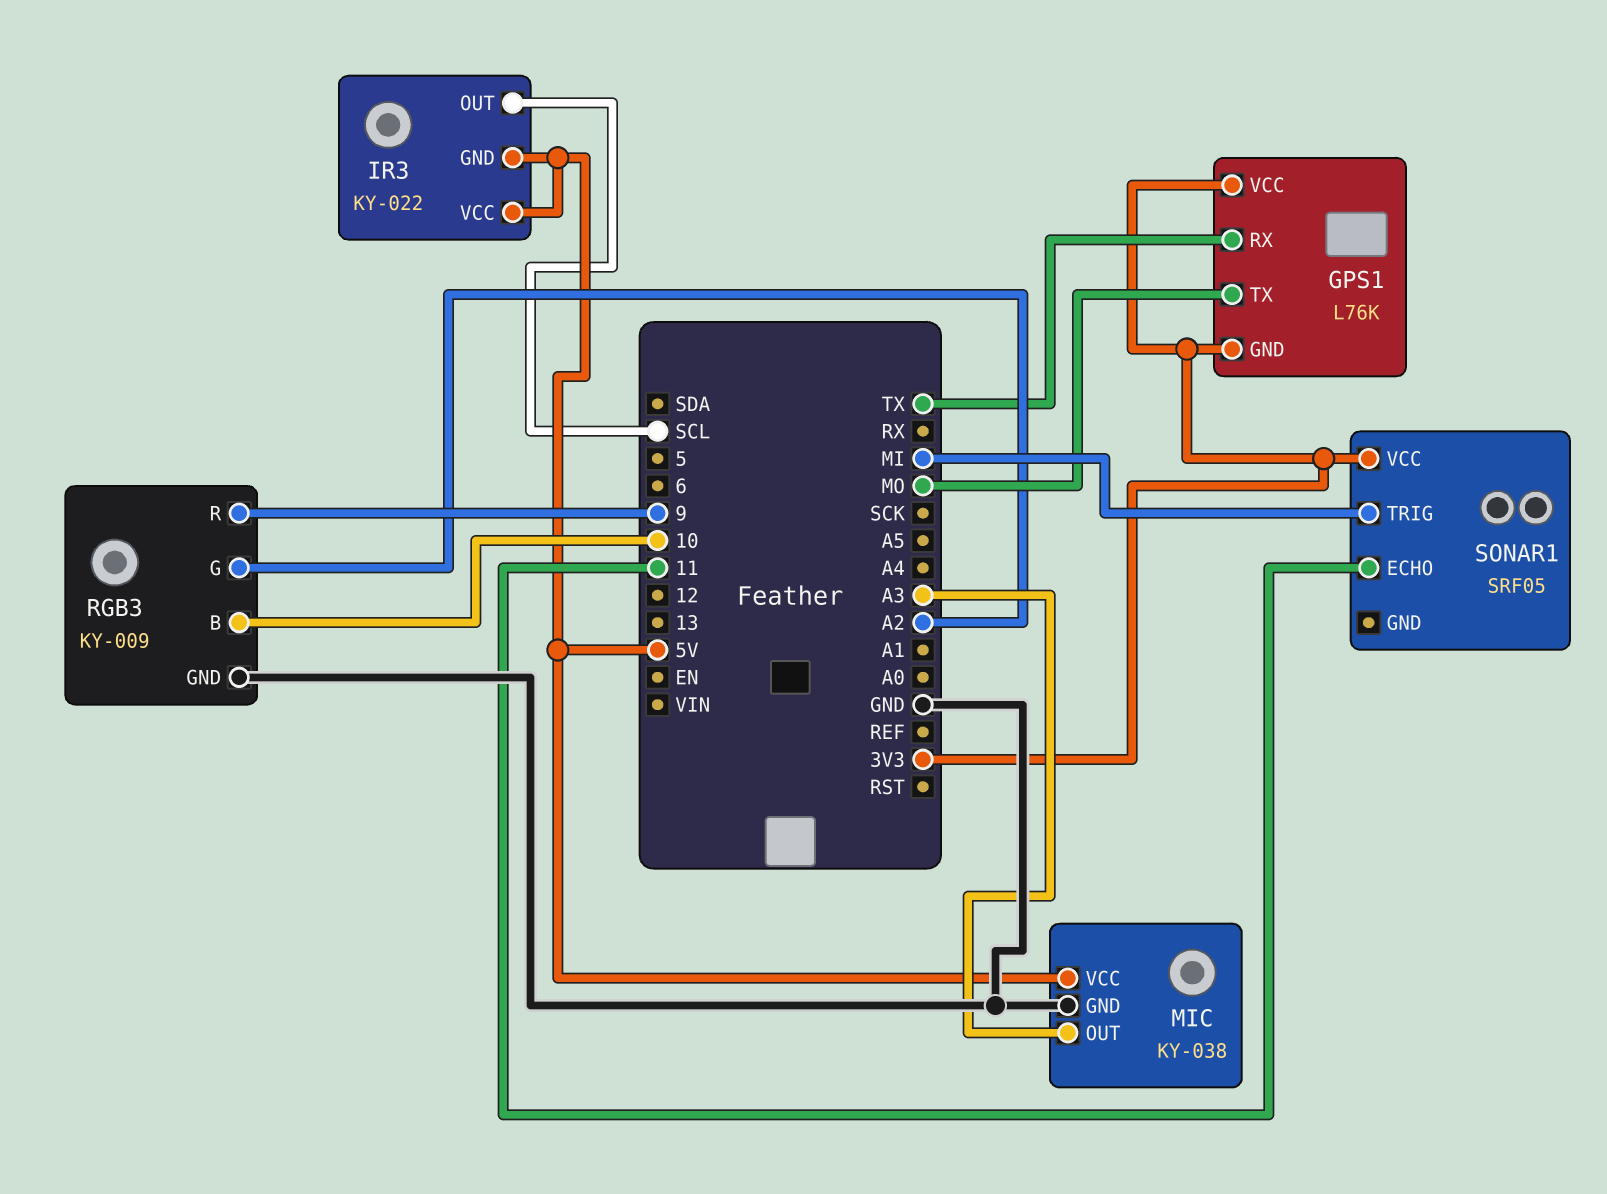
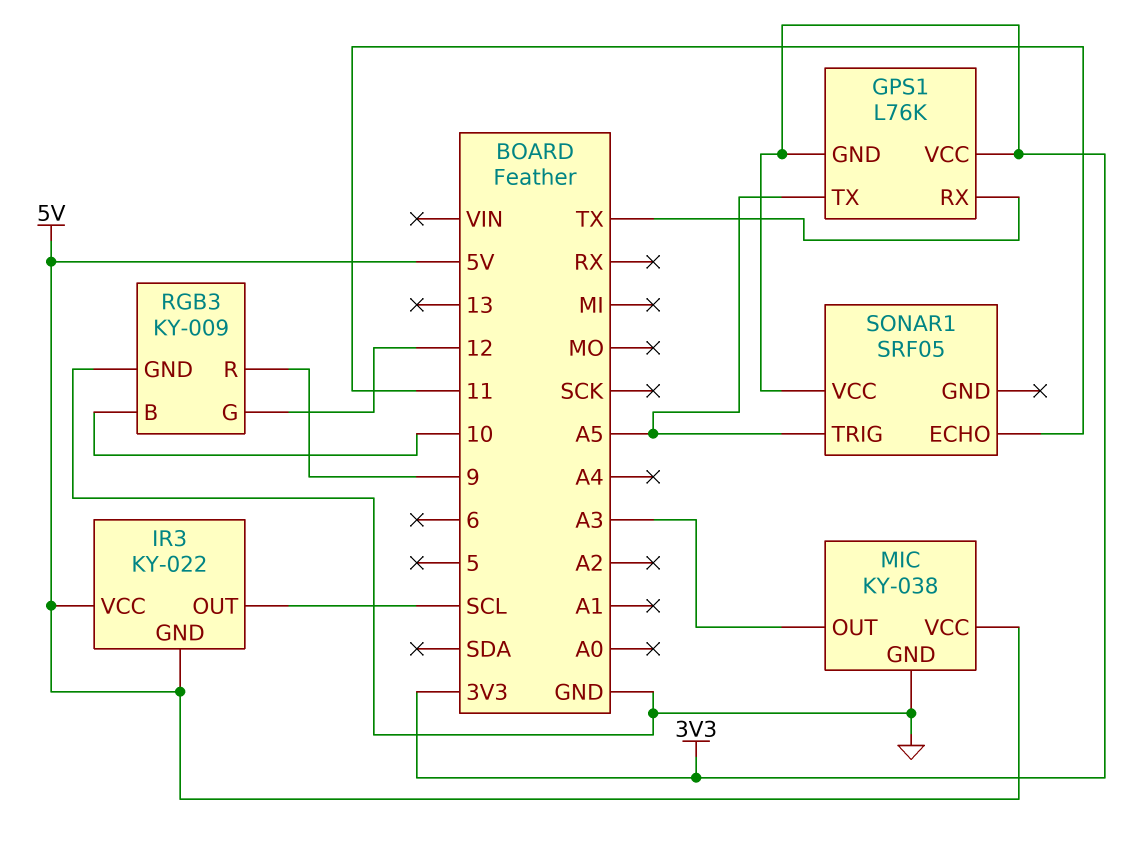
GPS1 pin TX: MO -> A5
RGB3 pin G: A2 -> 12
SONAR1 pin TRIG: MI -> A5

